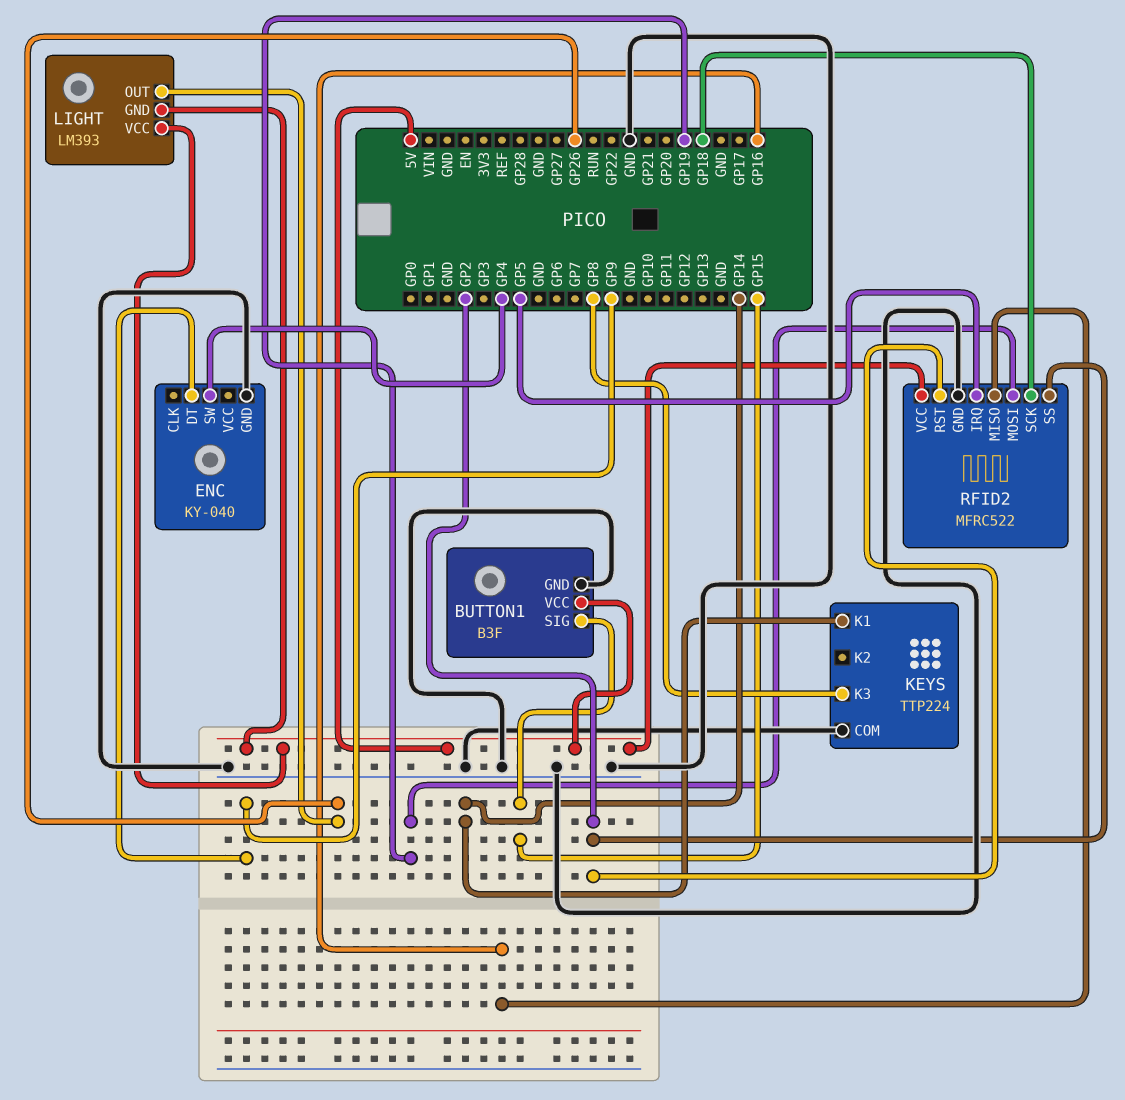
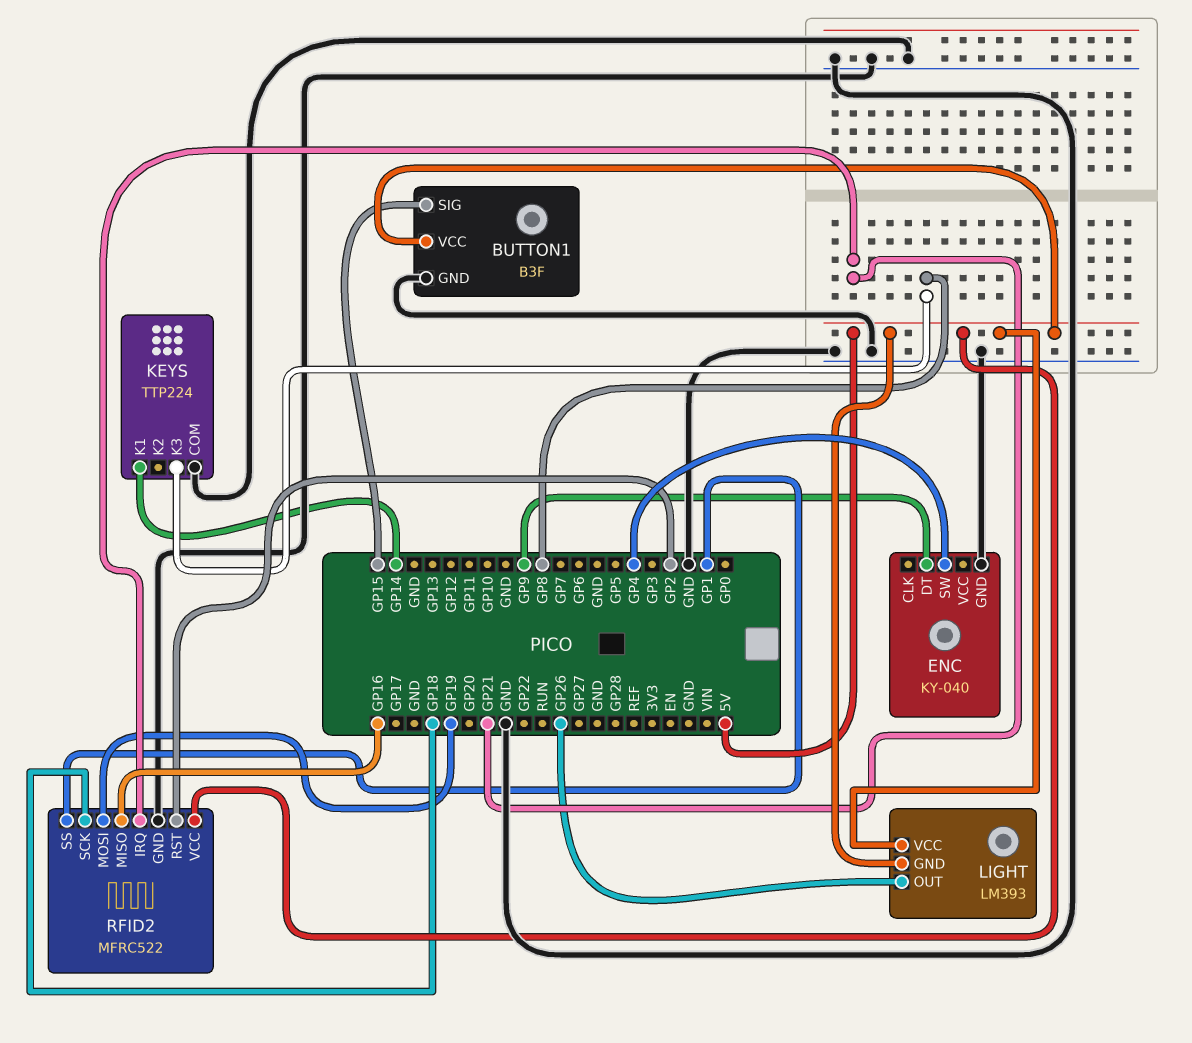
RFID2 pin IRQ: GP5 -> GP21
RFID2 pin SS: GP2 -> GP1

